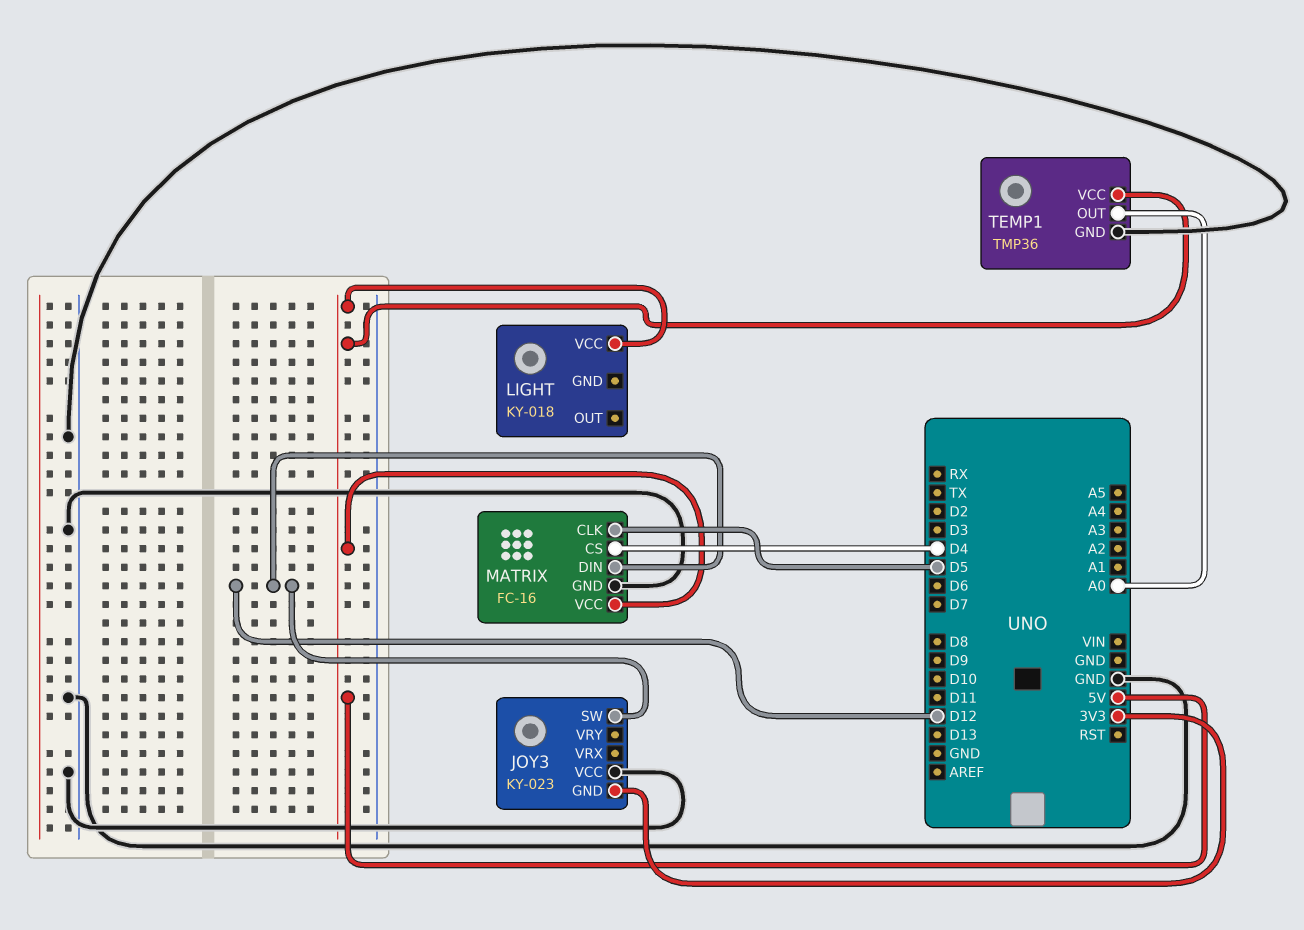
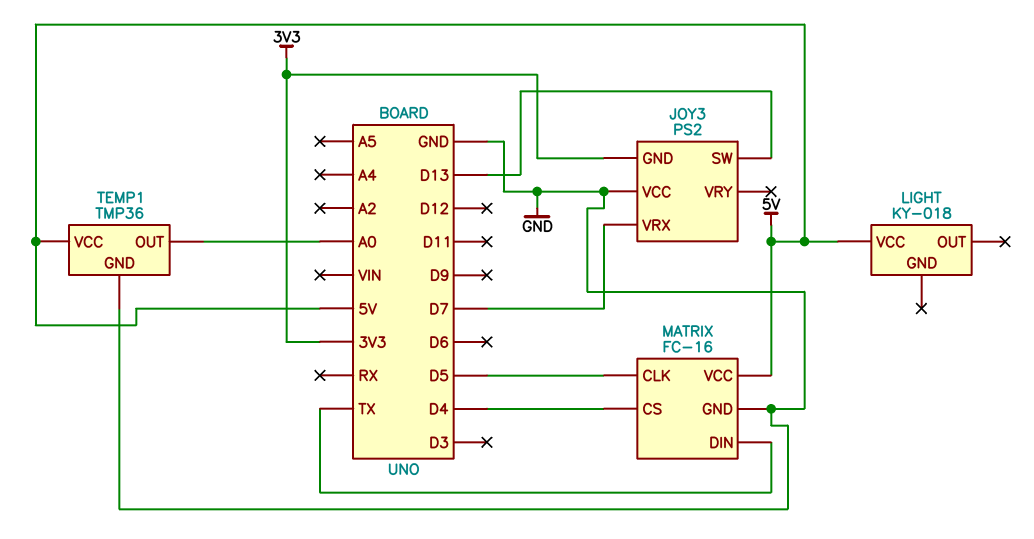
JOY3: KY-023 -> PS2
JOY3 pin SW: D12 -> D13
JOY3 pin VRX: none -> D7
MATRIX pin DIN: D12 -> TX

